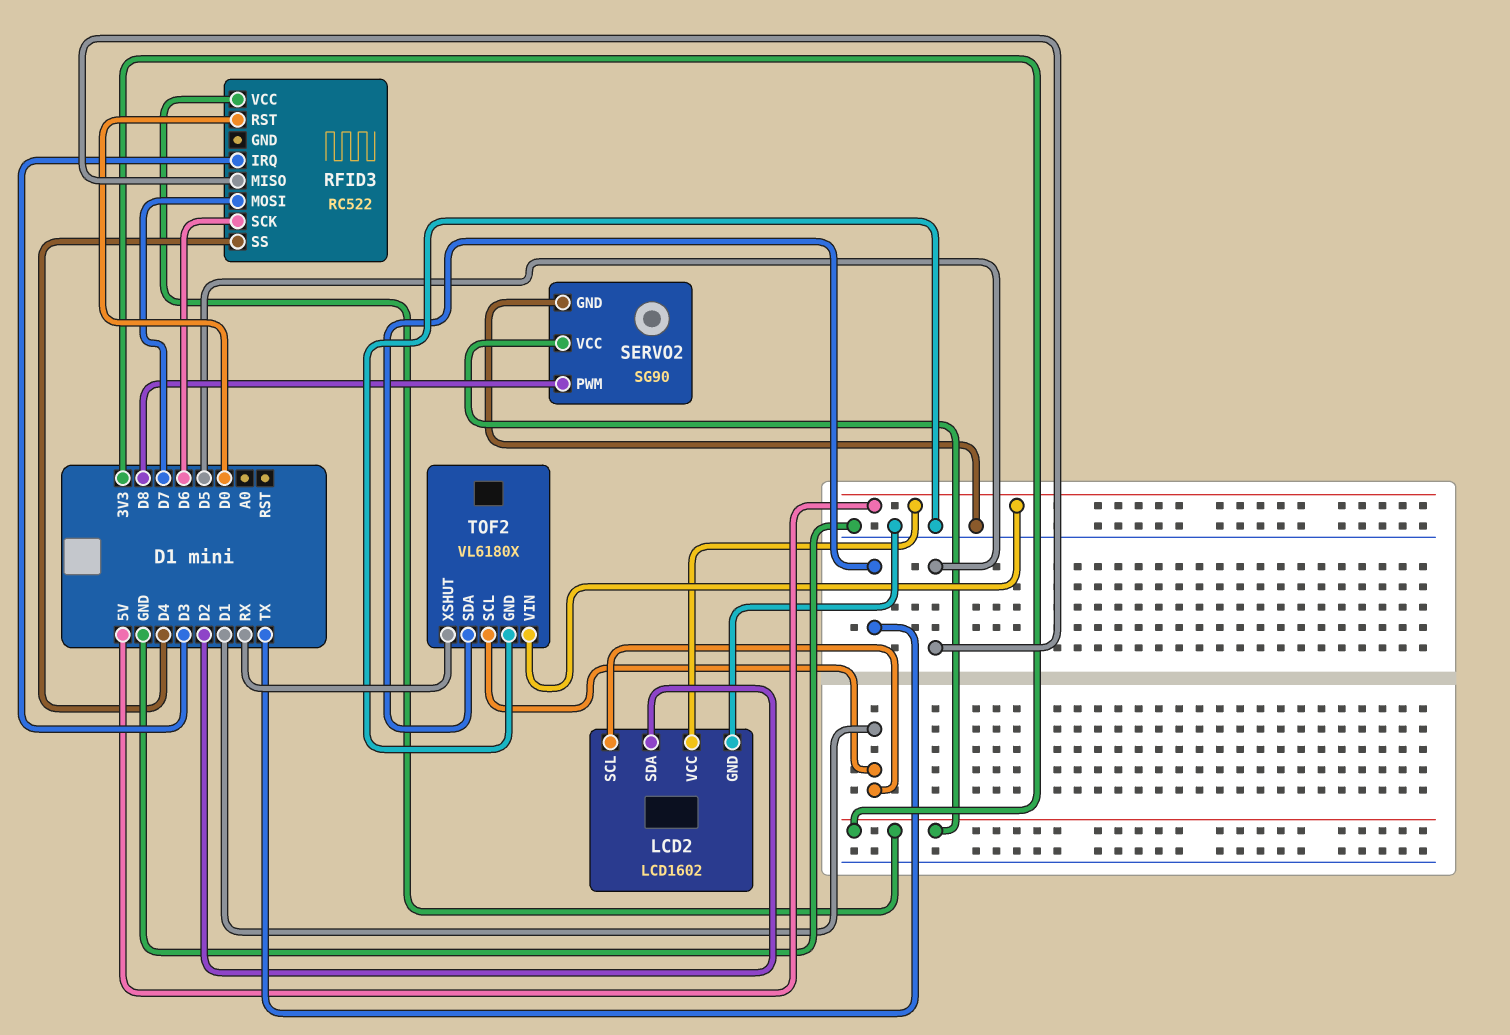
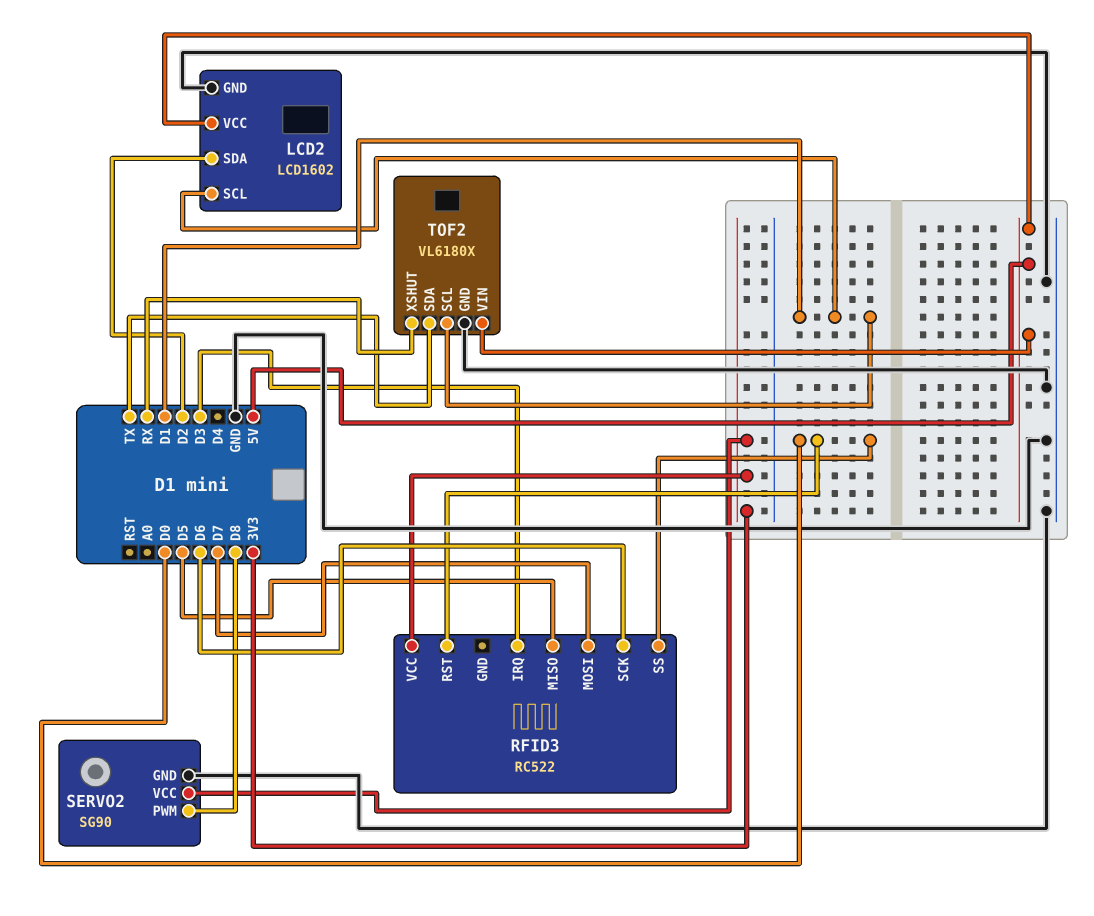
RFID3 pin SS: D4 -> D0

